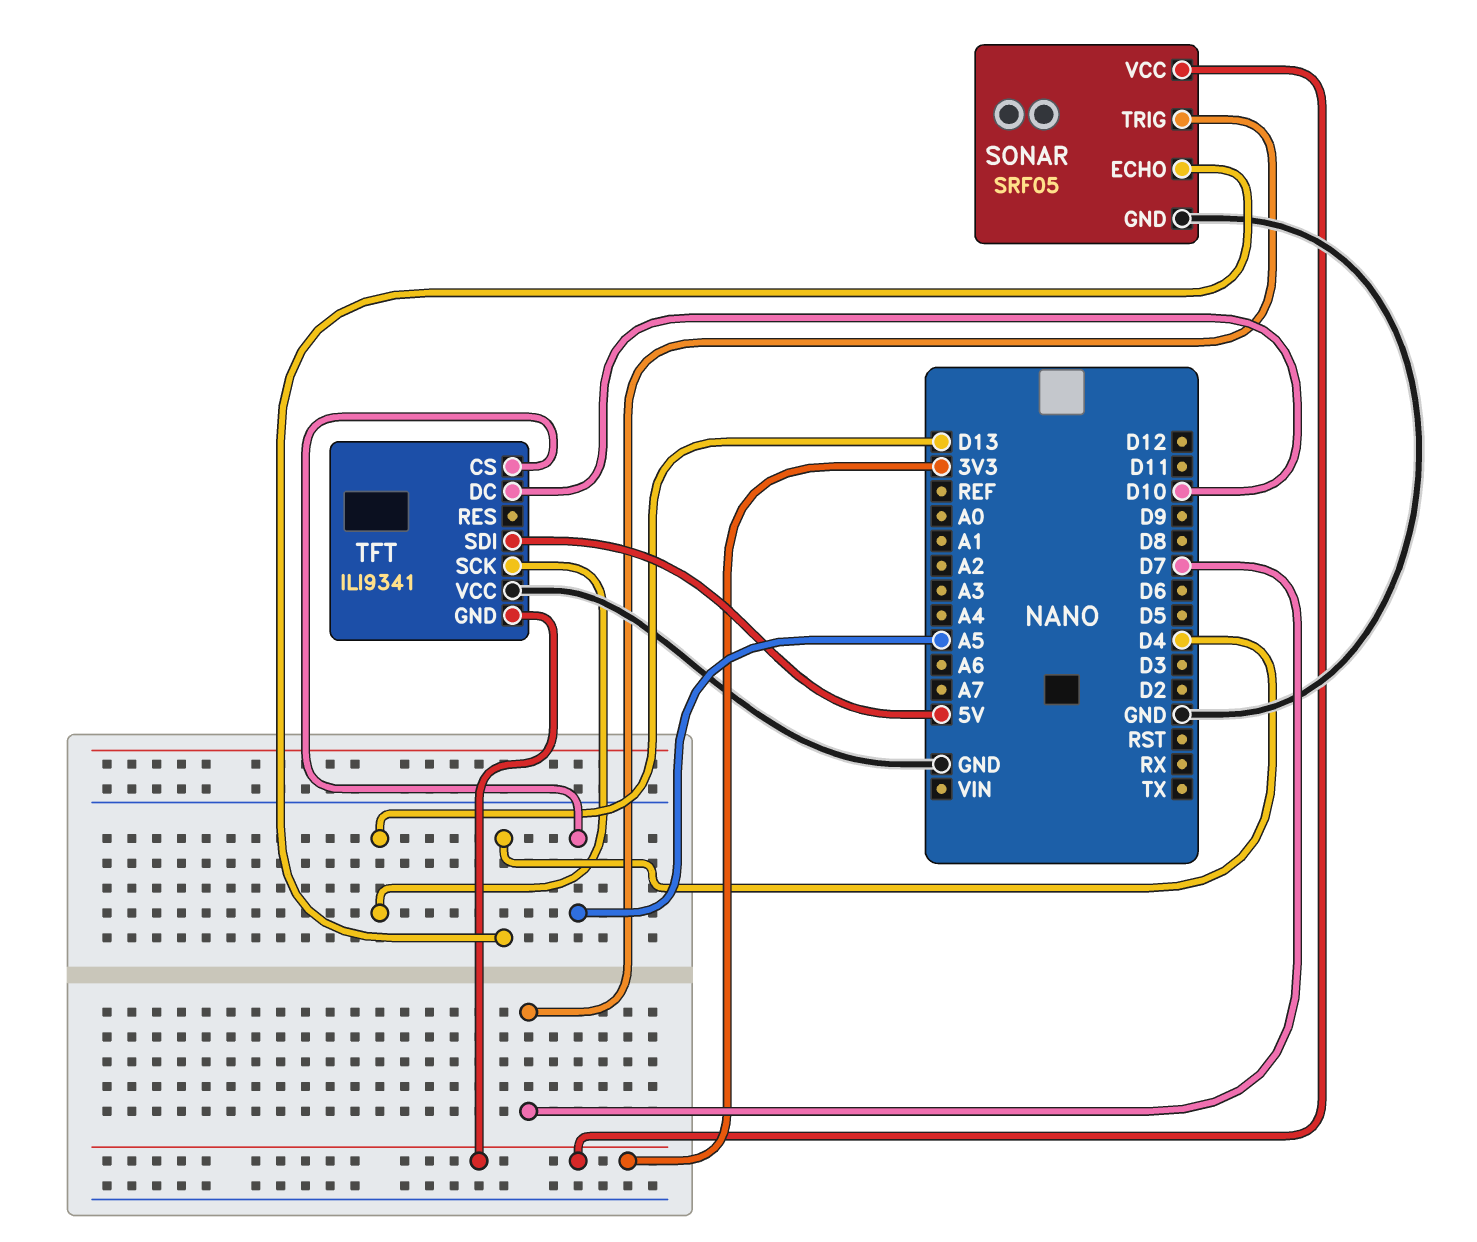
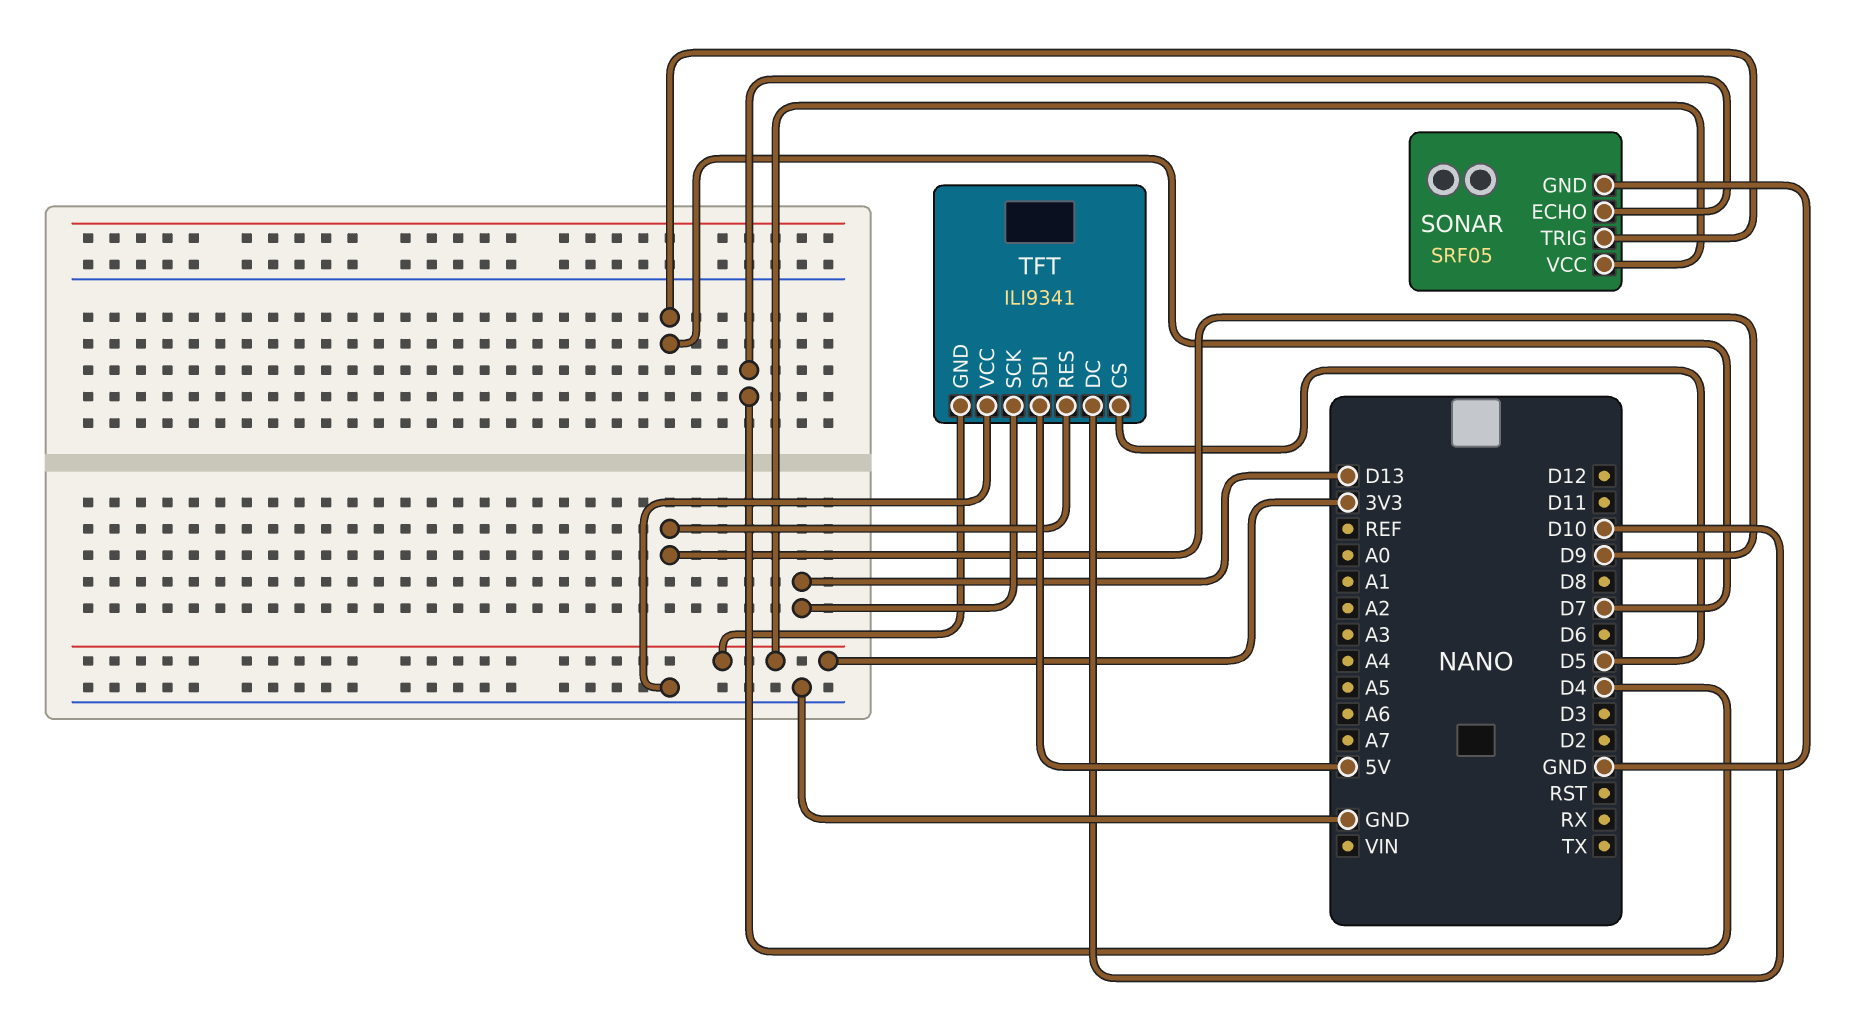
TFT pin CS: A5 -> D5
TFT pin RES: none -> D9

